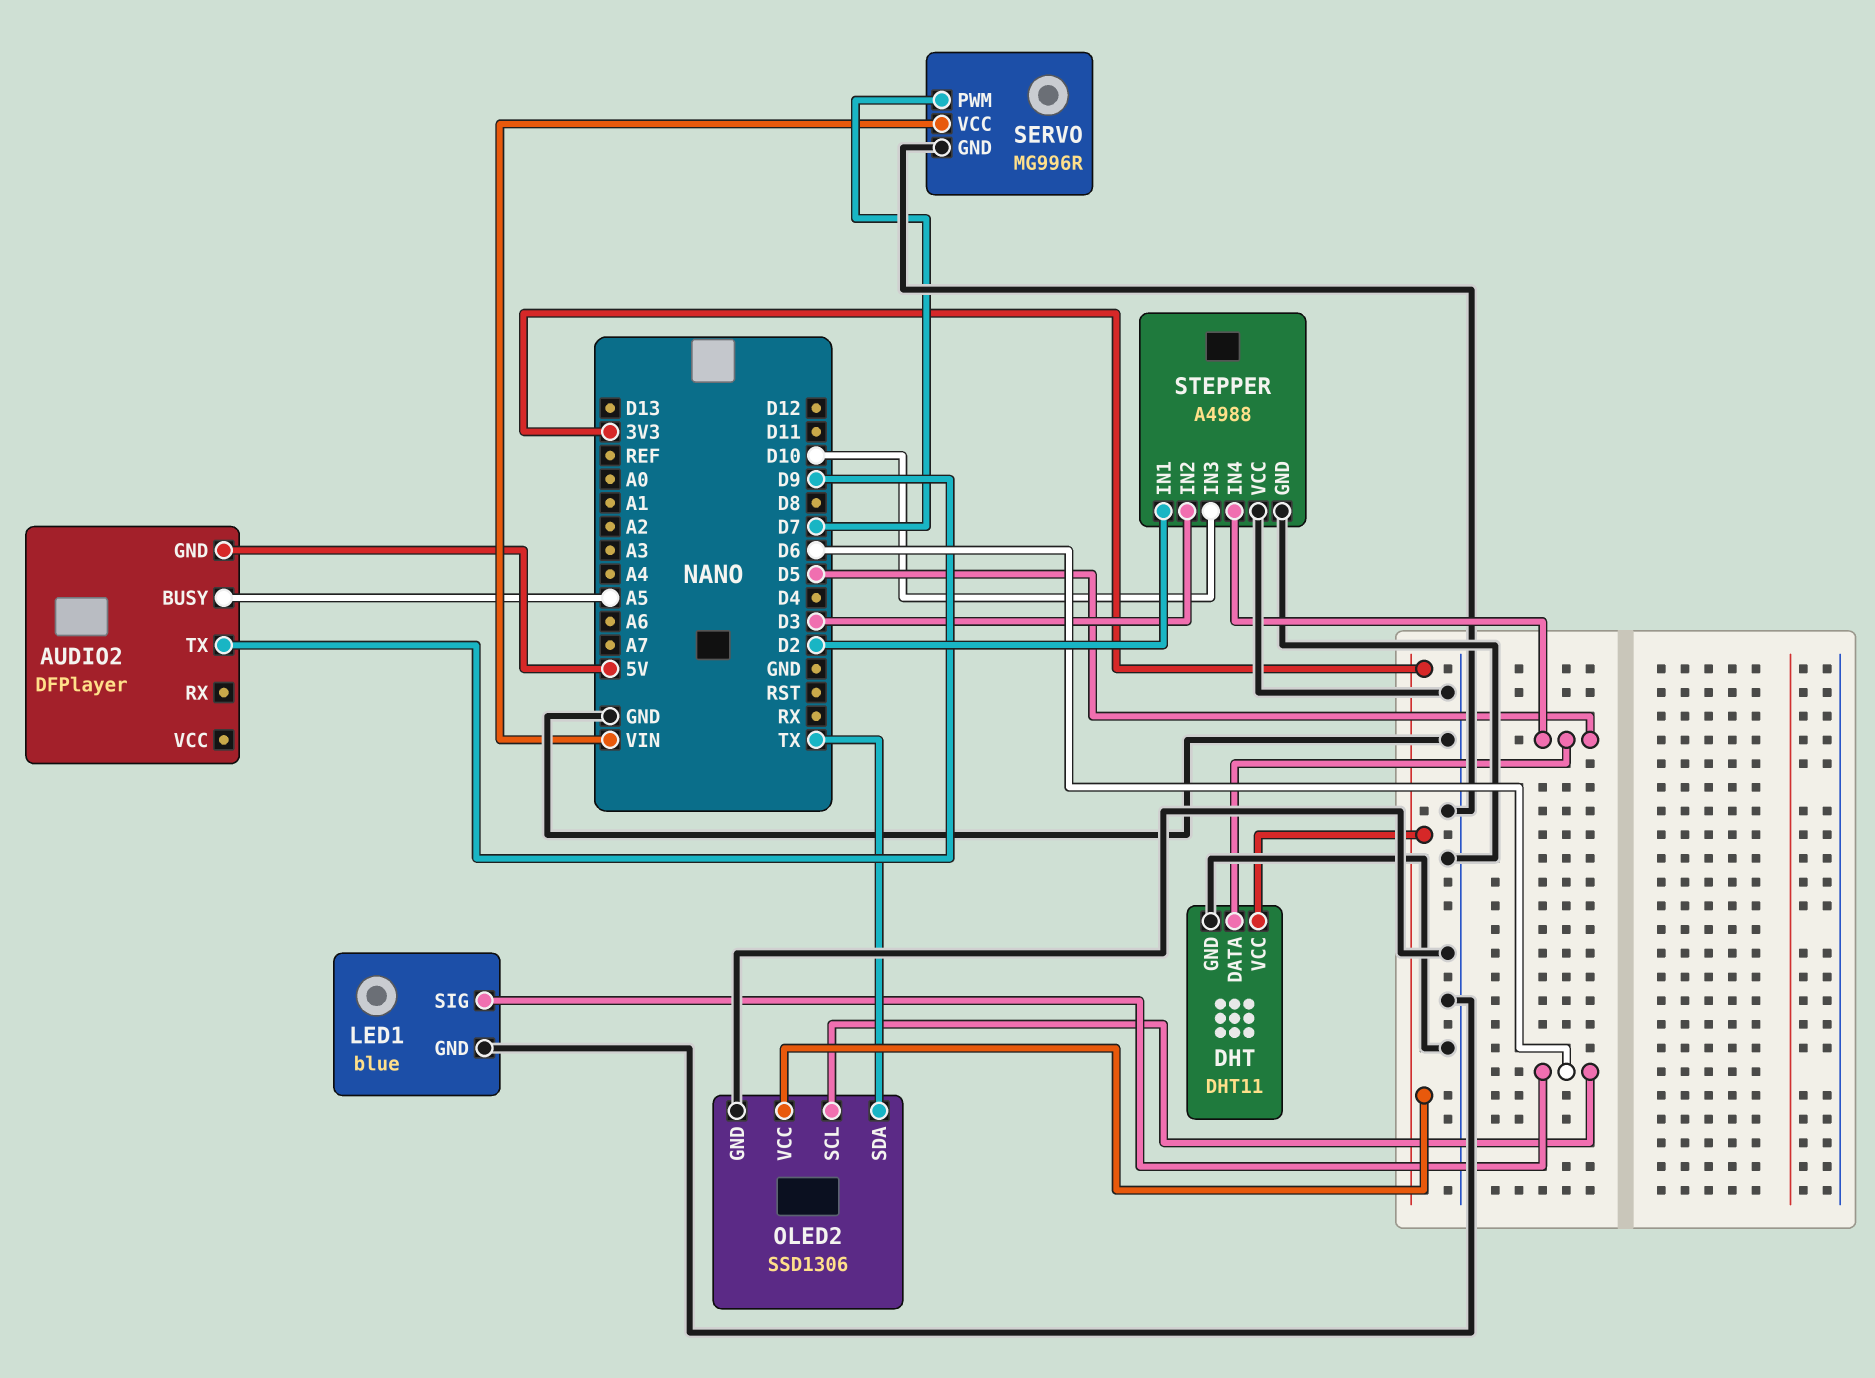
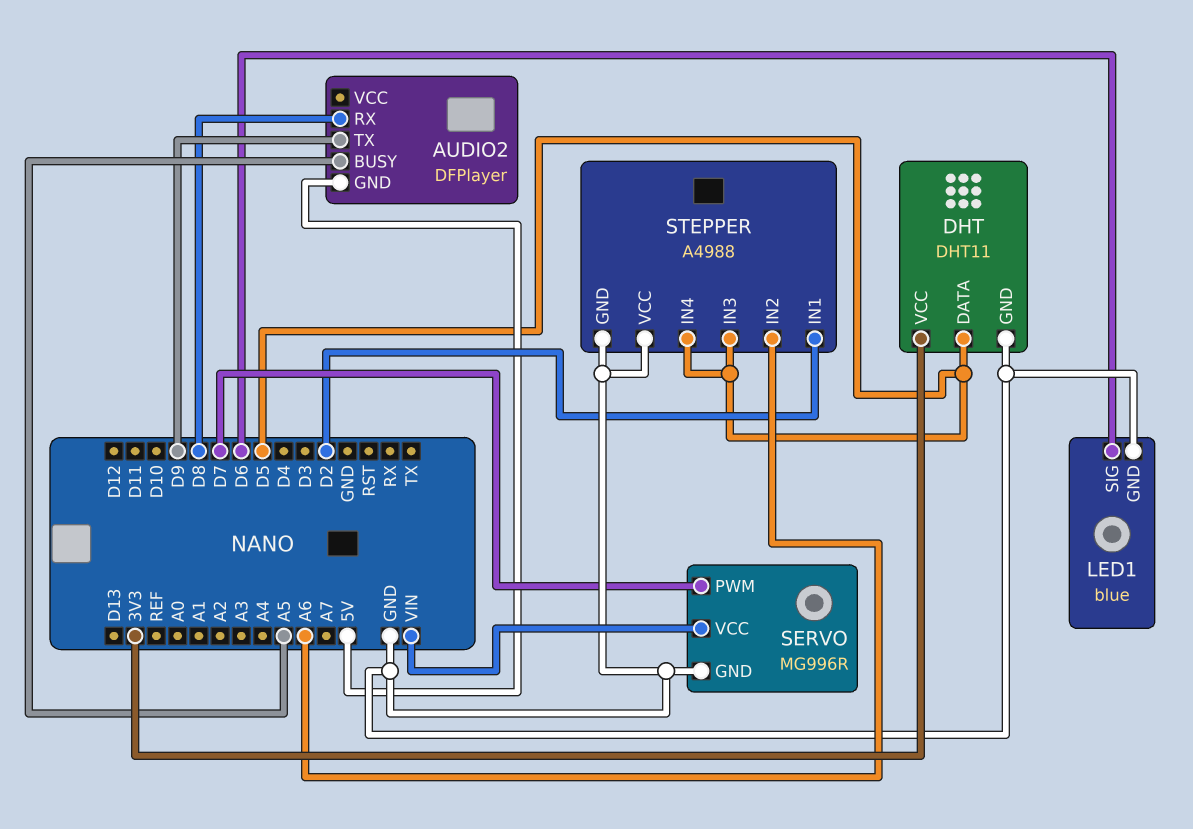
AUDIO2 pin RX: none -> D8
OLED2: SSD1306 -> none
OLED2 pin GND: GND -> none
OLED2 pin SCL: D6 -> none
OLED2 pin SDA: TX -> none
OLED2 pin VCC: 3V3 -> none
STEPPER pin IN2: D3 -> A6
STEPPER pin IN3: D10 -> D5

